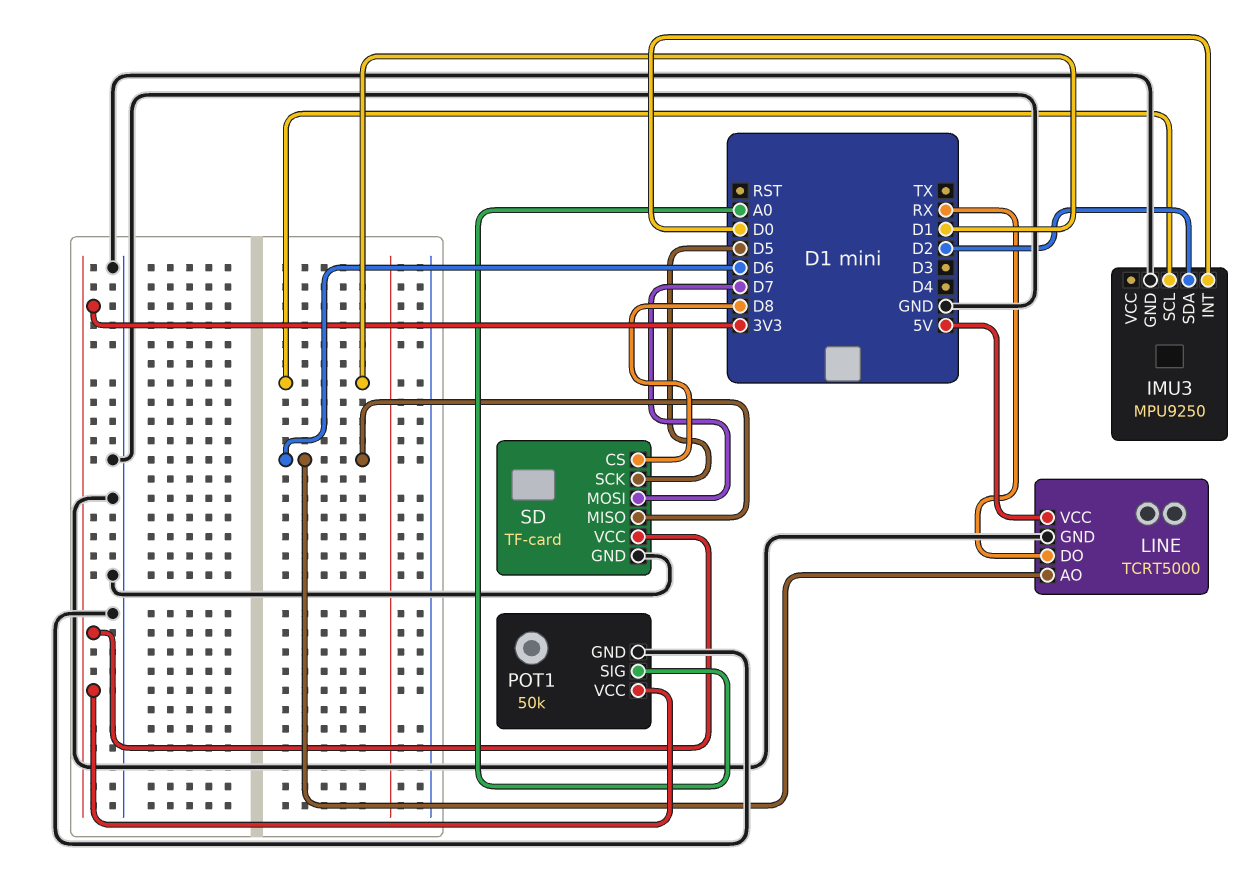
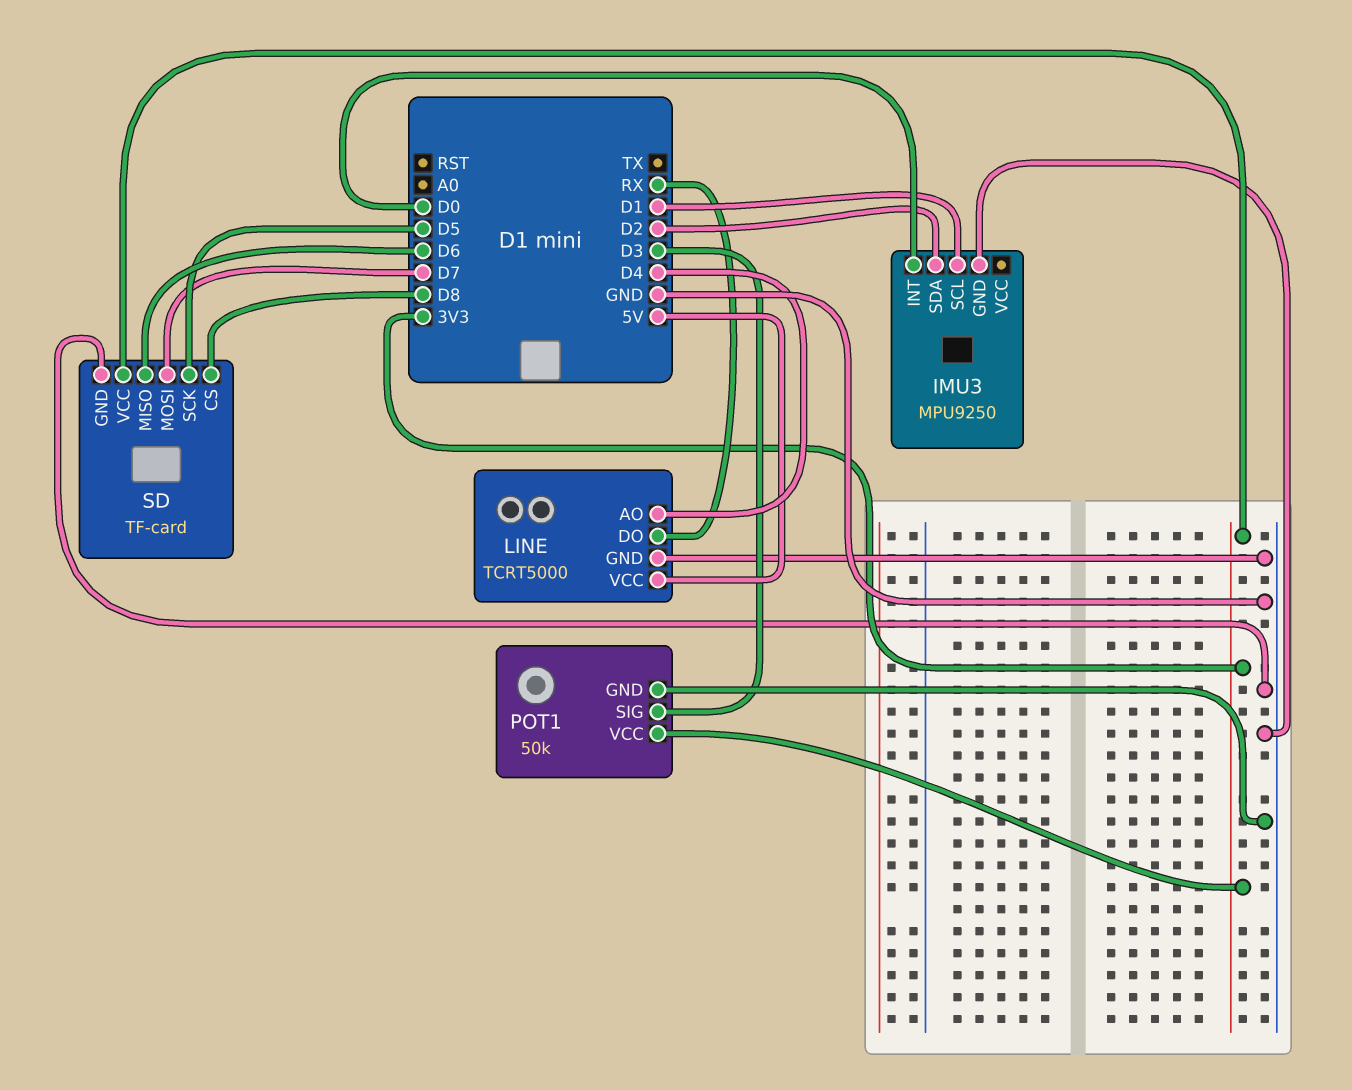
LINE pin AO: D6 -> D4
POT1 pin SIG: A0 -> D3

